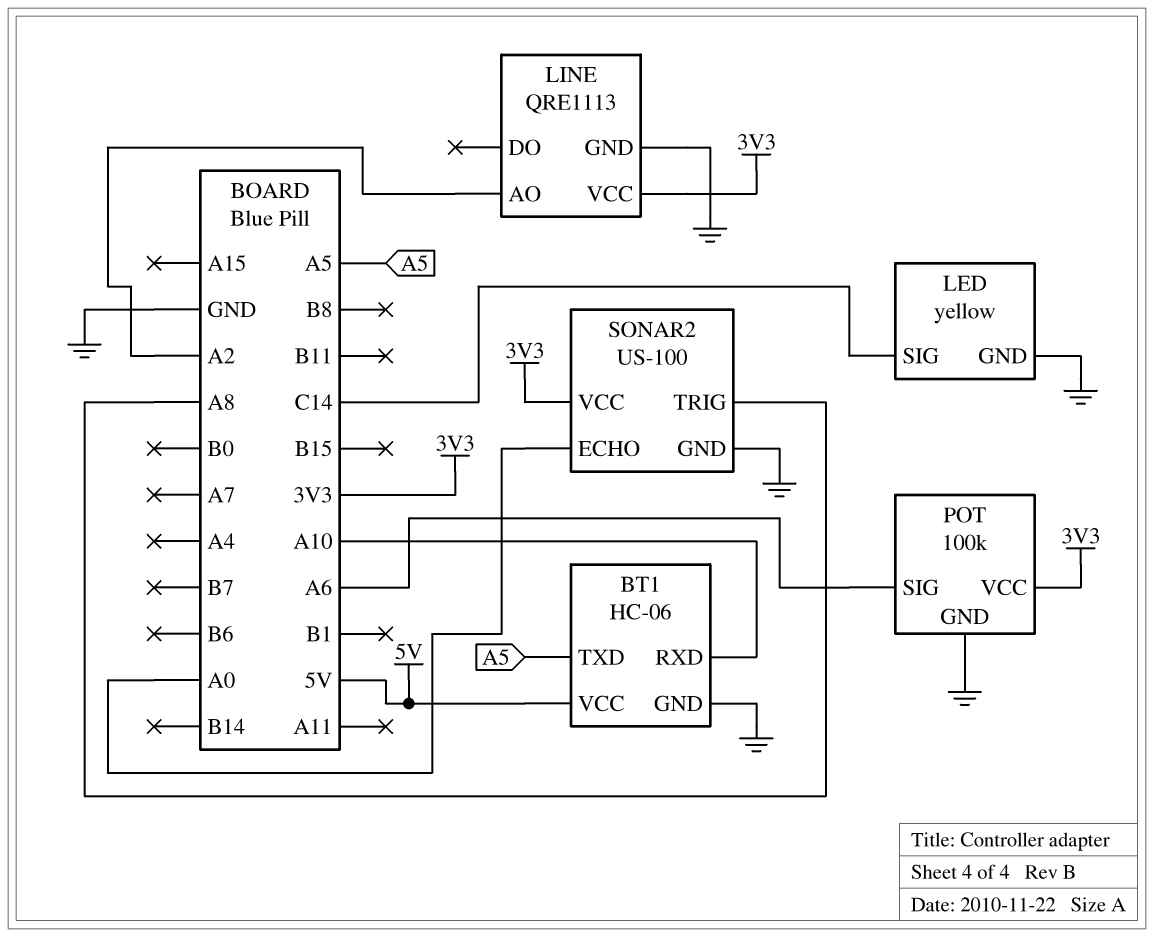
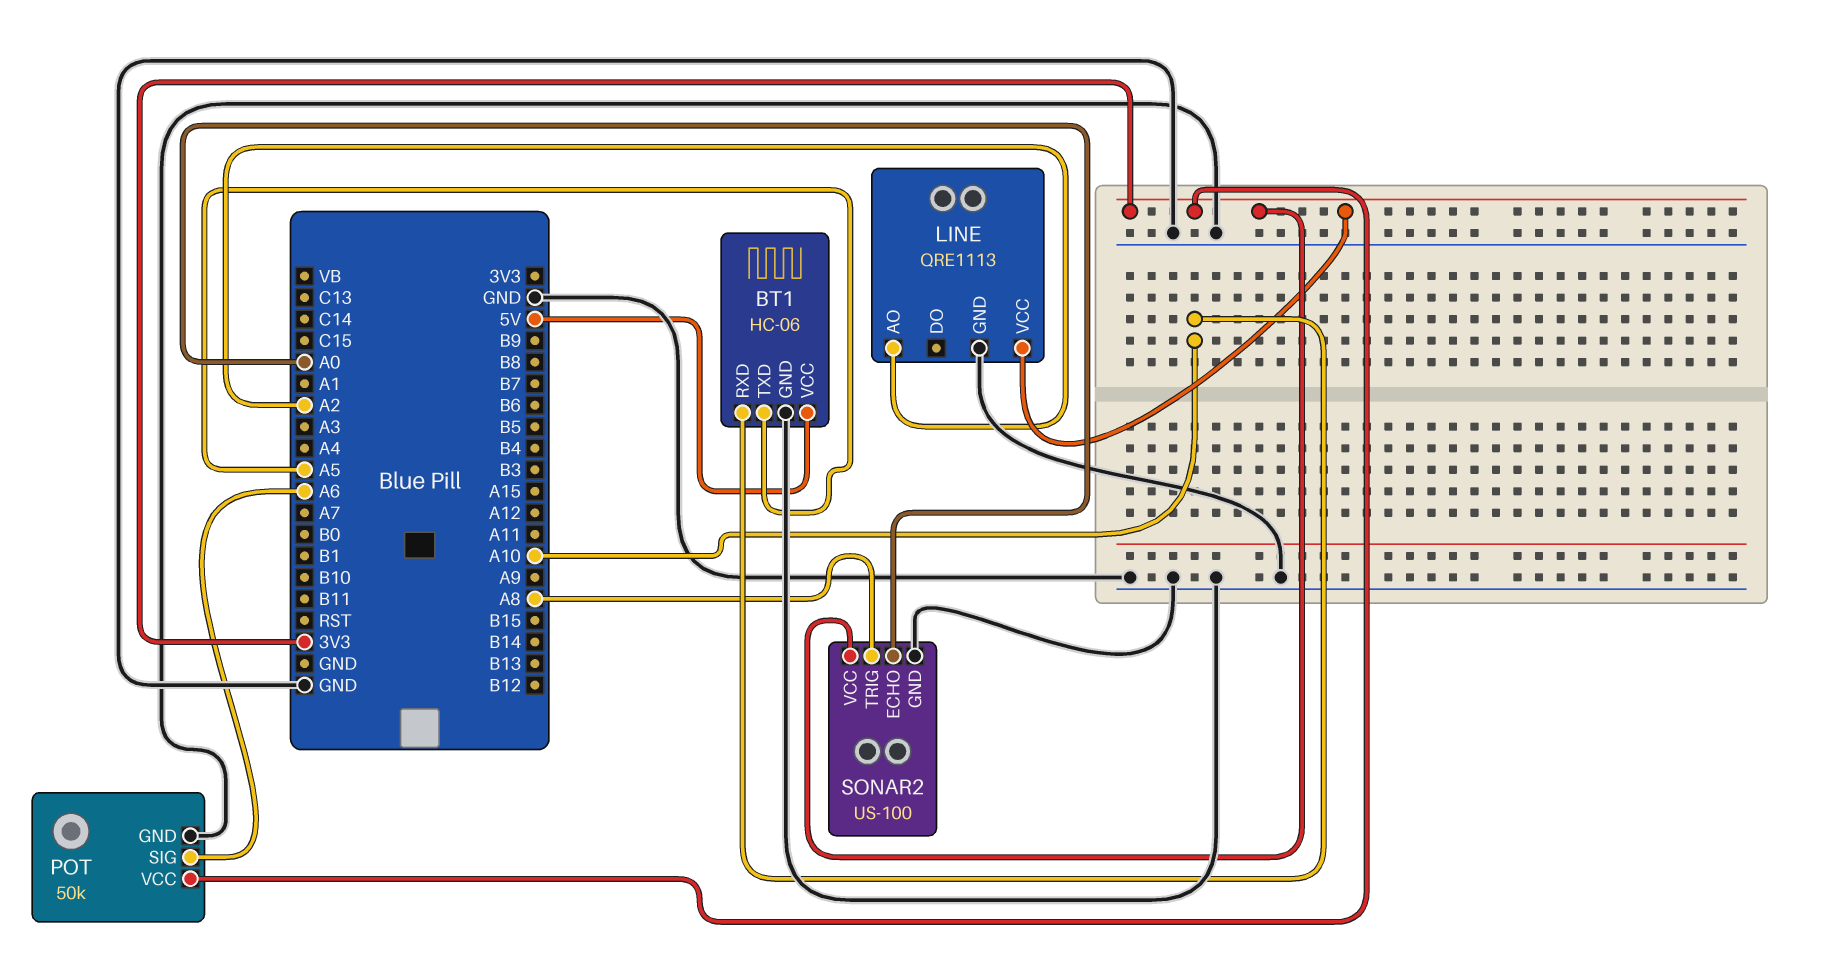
LED: yellow -> none
LED pin GND: GND -> none
LED pin SIG: C14 -> none
POT: 100k -> 50k

